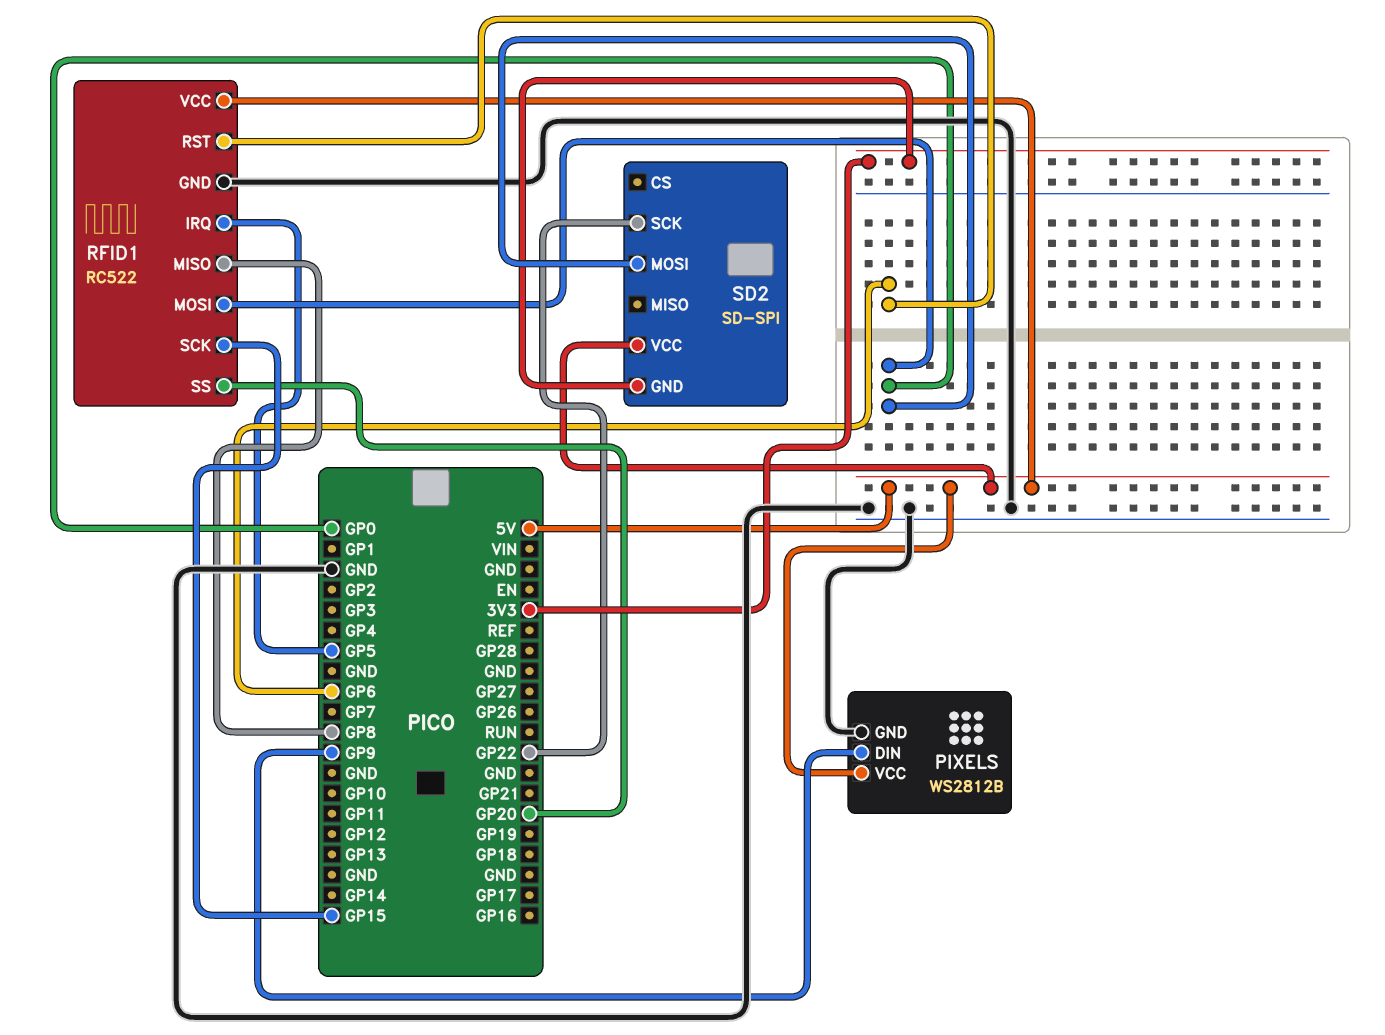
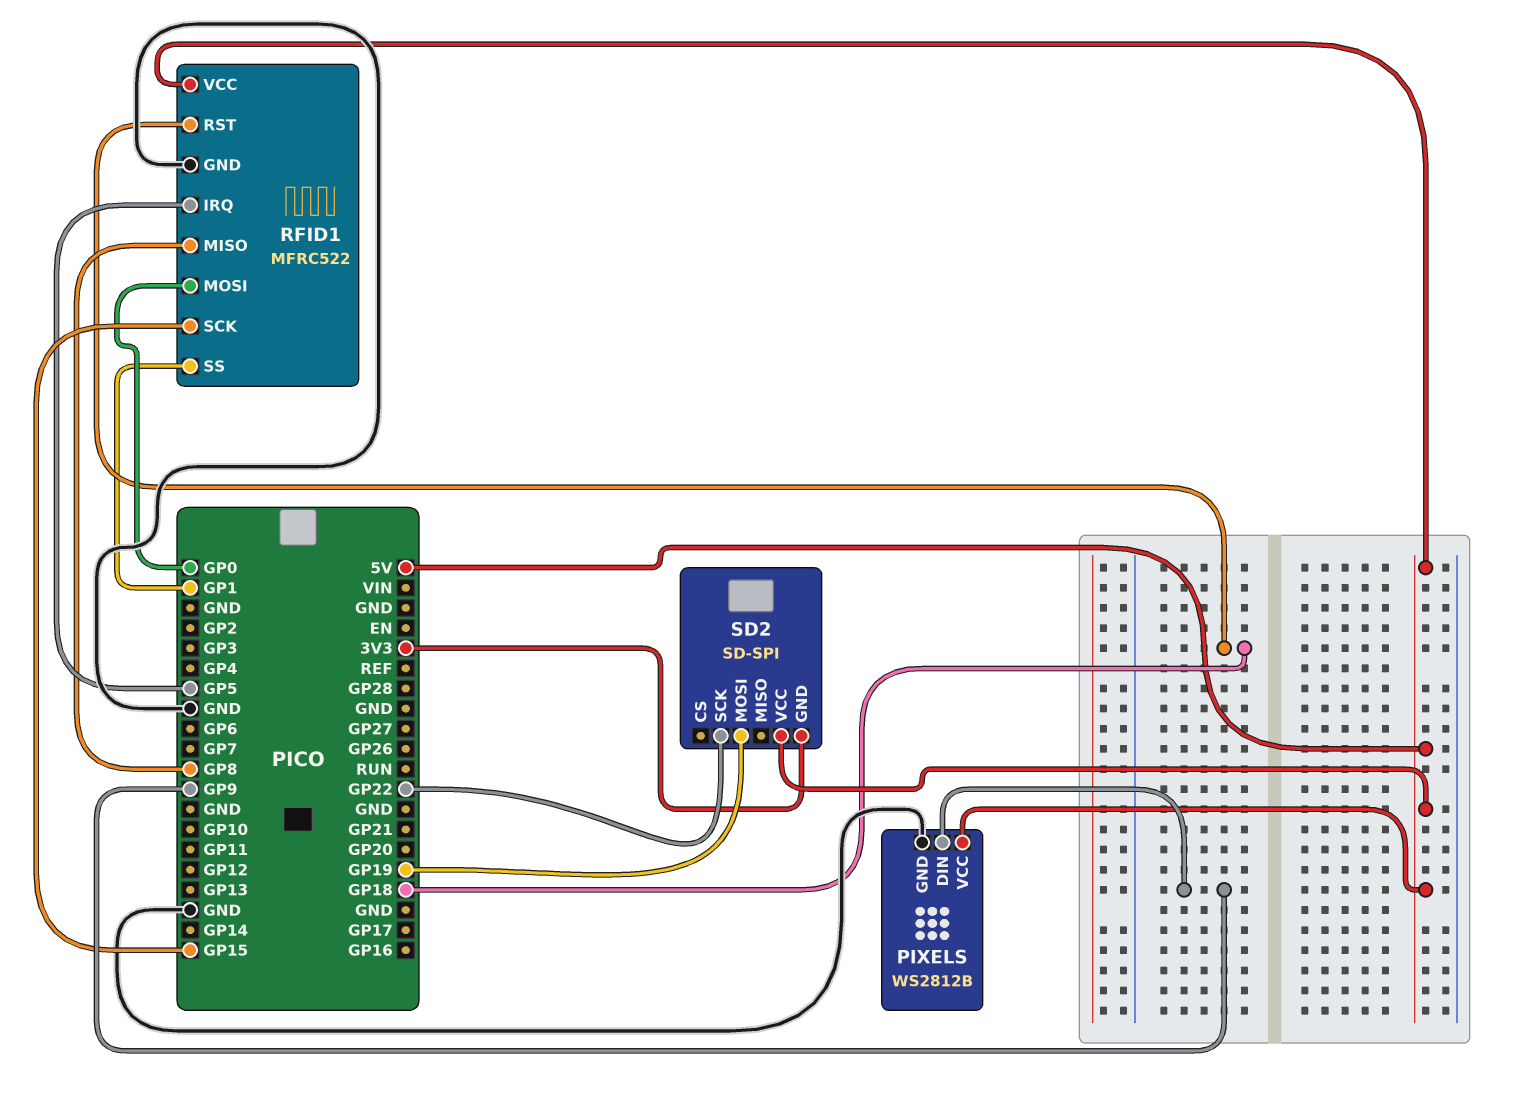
RFID1: RC522 -> MFRC522
RFID1 pin RST: GP6 -> GP18
RFID1 pin SS: GP20 -> GP1
SD2 pin MOSI: GP0 -> GP19

